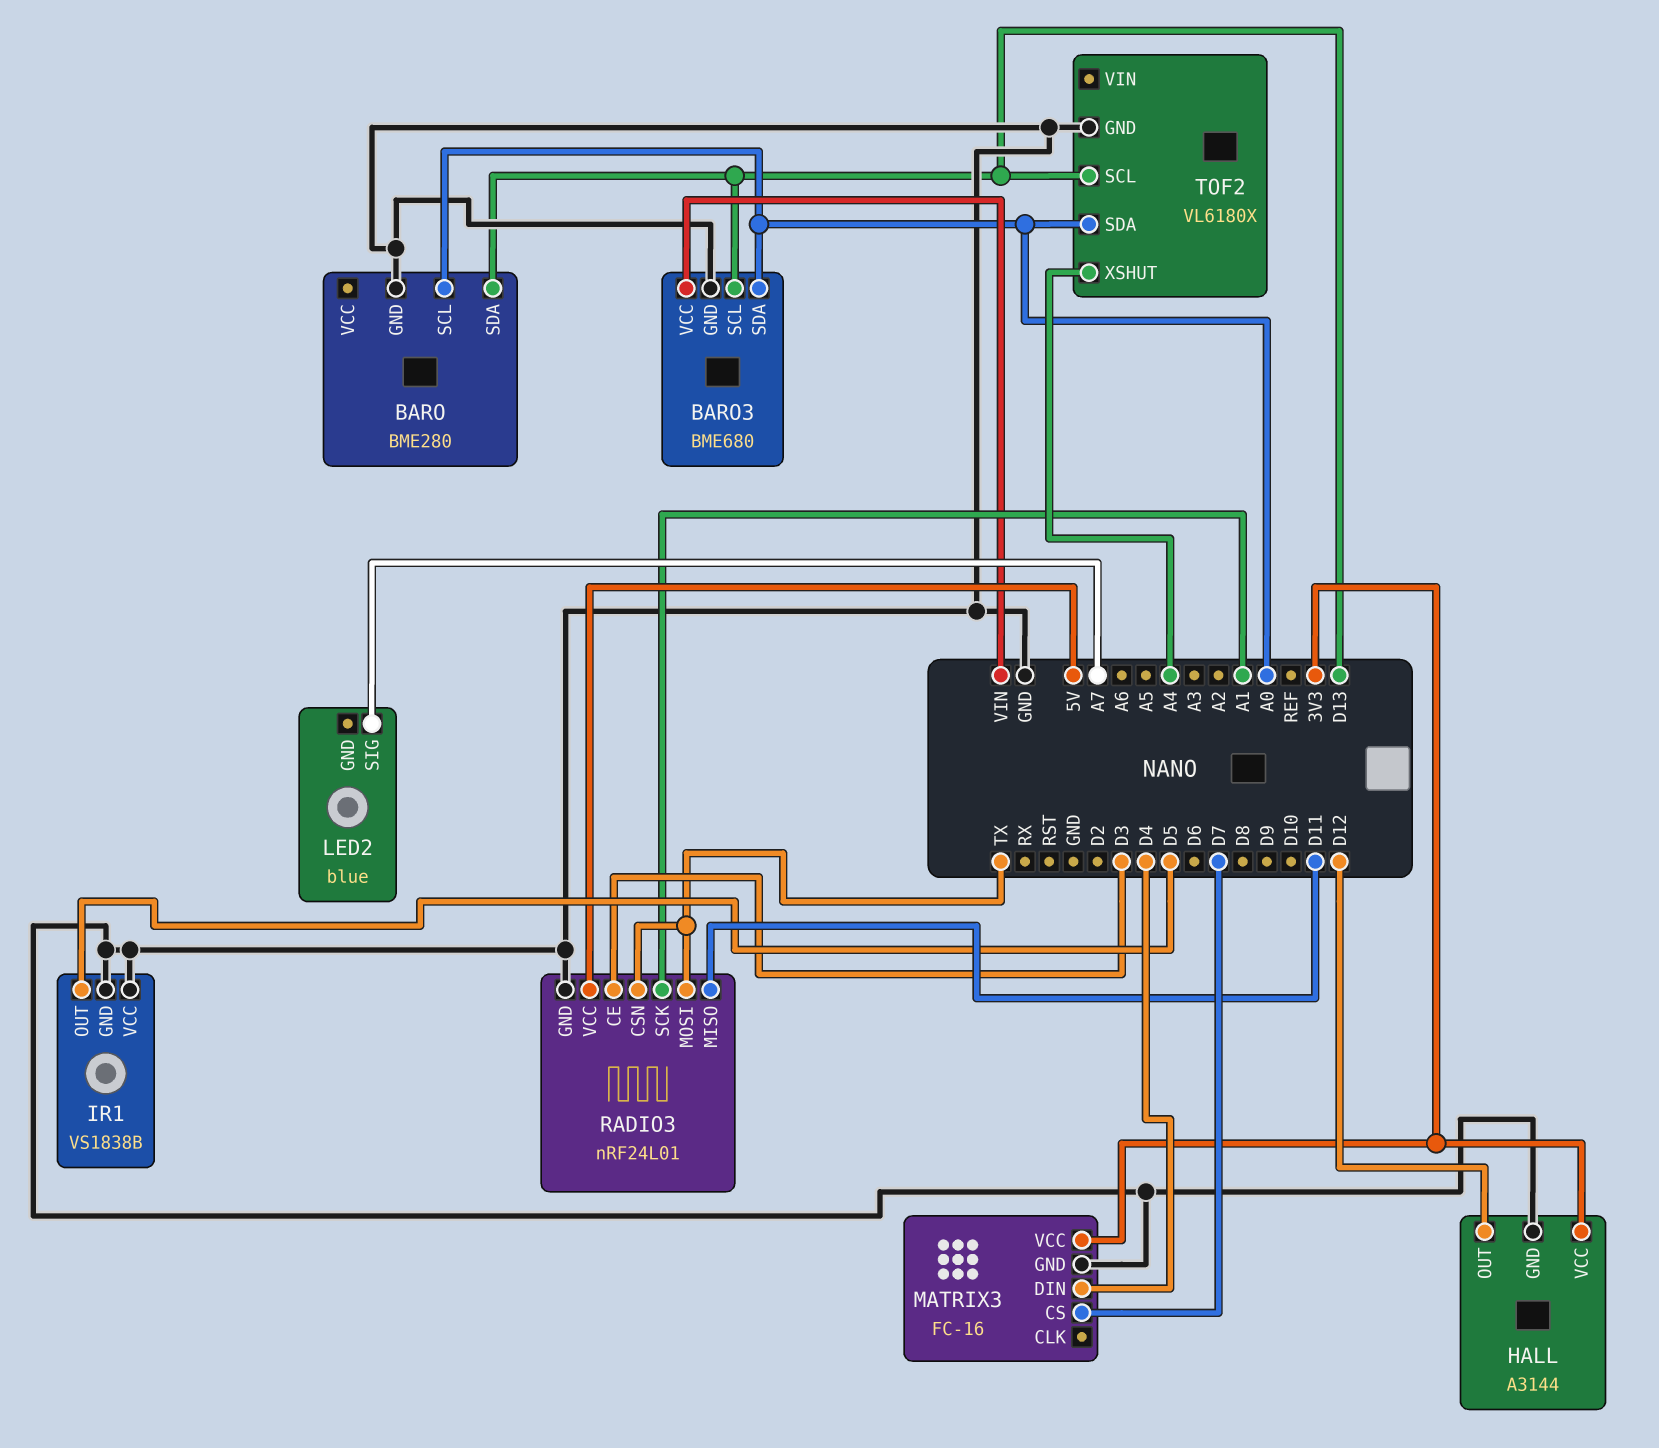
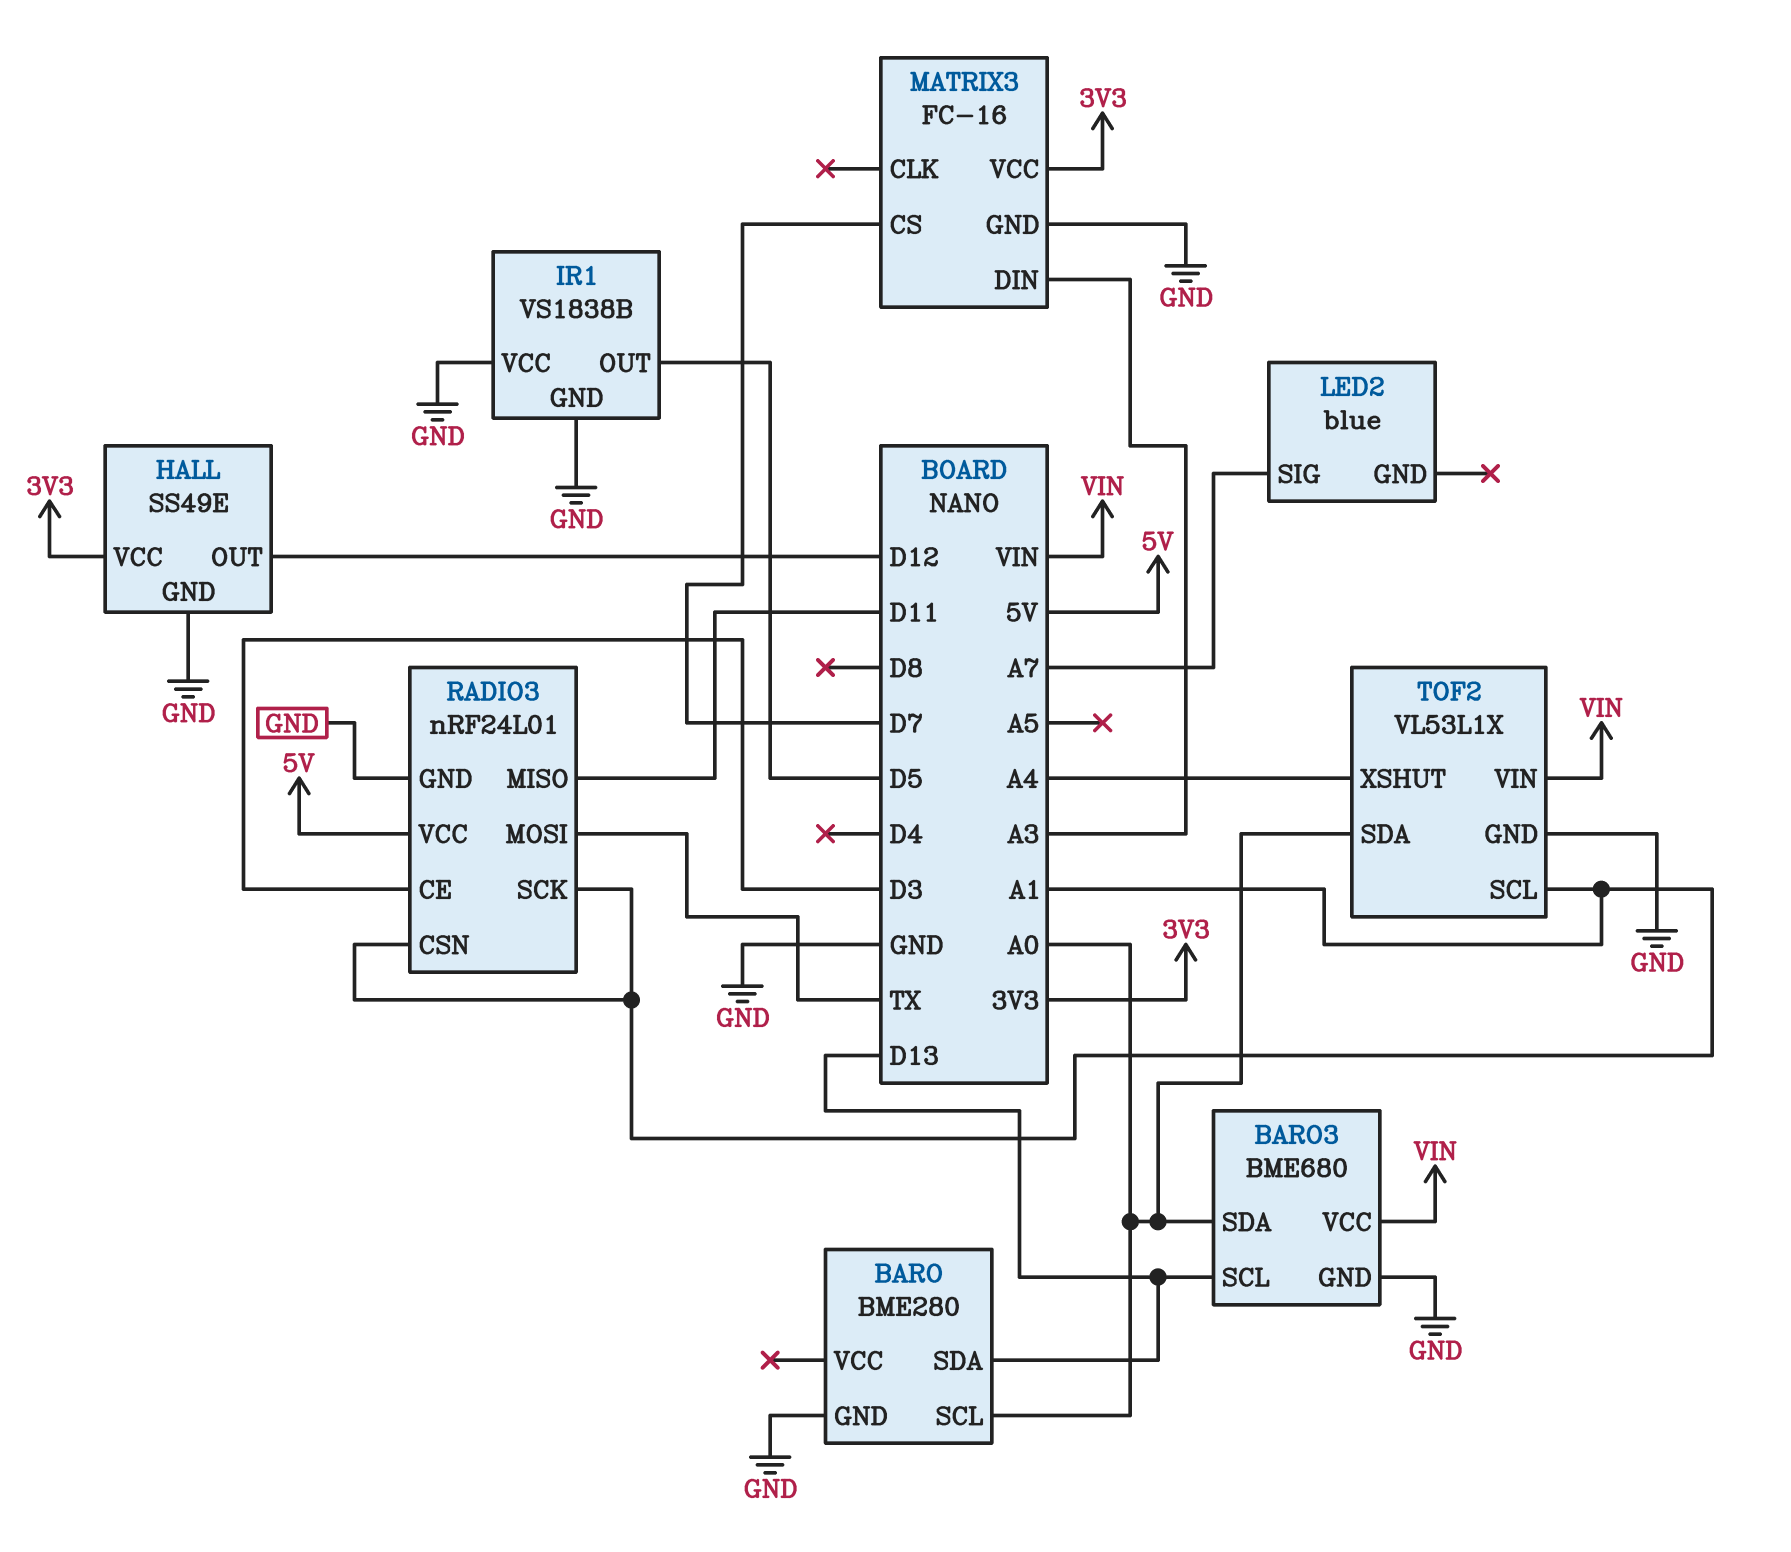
HALL: A3144 -> SS49E
MATRIX3 pin DIN: D4 -> A3
RADIO3 pin CSN: TX -> A1
TOF2: VL6180X -> VL53L1X
TOF2 pin SCL: D13 -> A1
TOF2 pin VIN: none -> VIN

